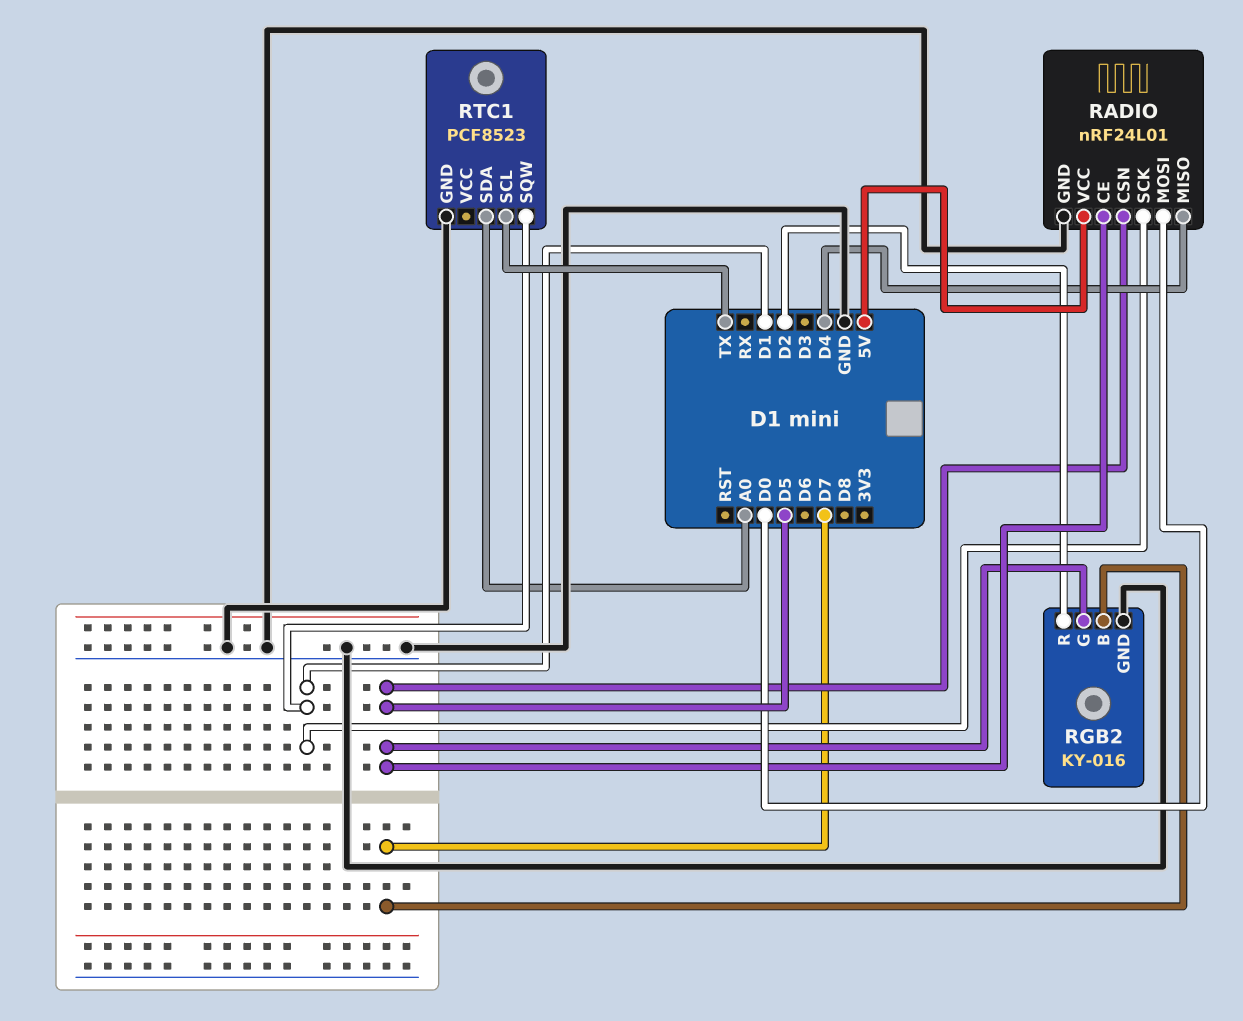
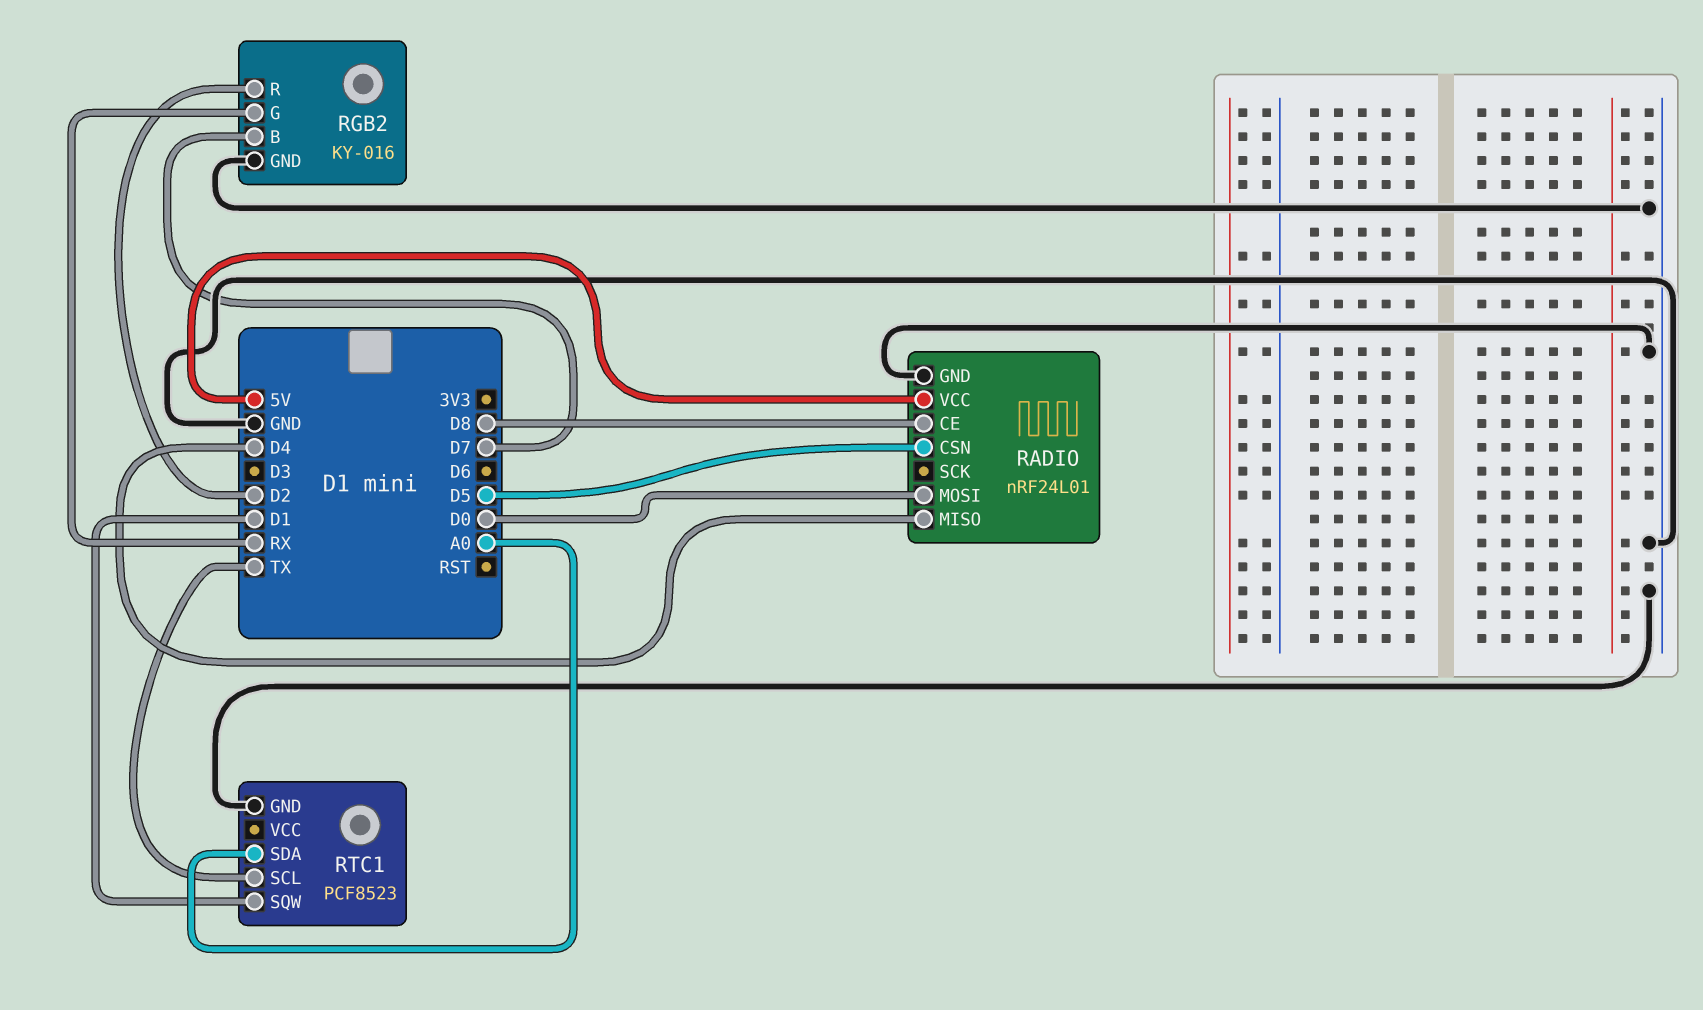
RADIO pin CE: D5 -> D8
RADIO pin SCK: D1 -> none
RGB2 pin G: D5 -> RX

